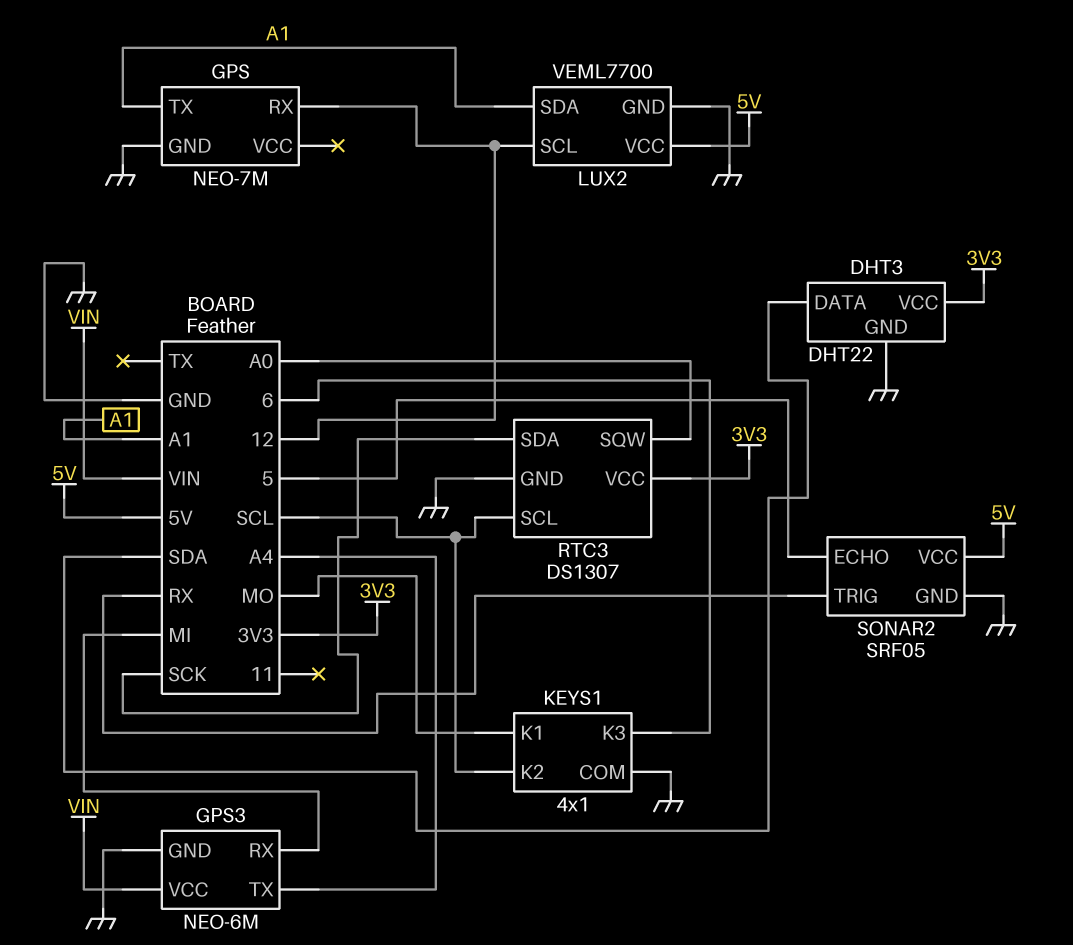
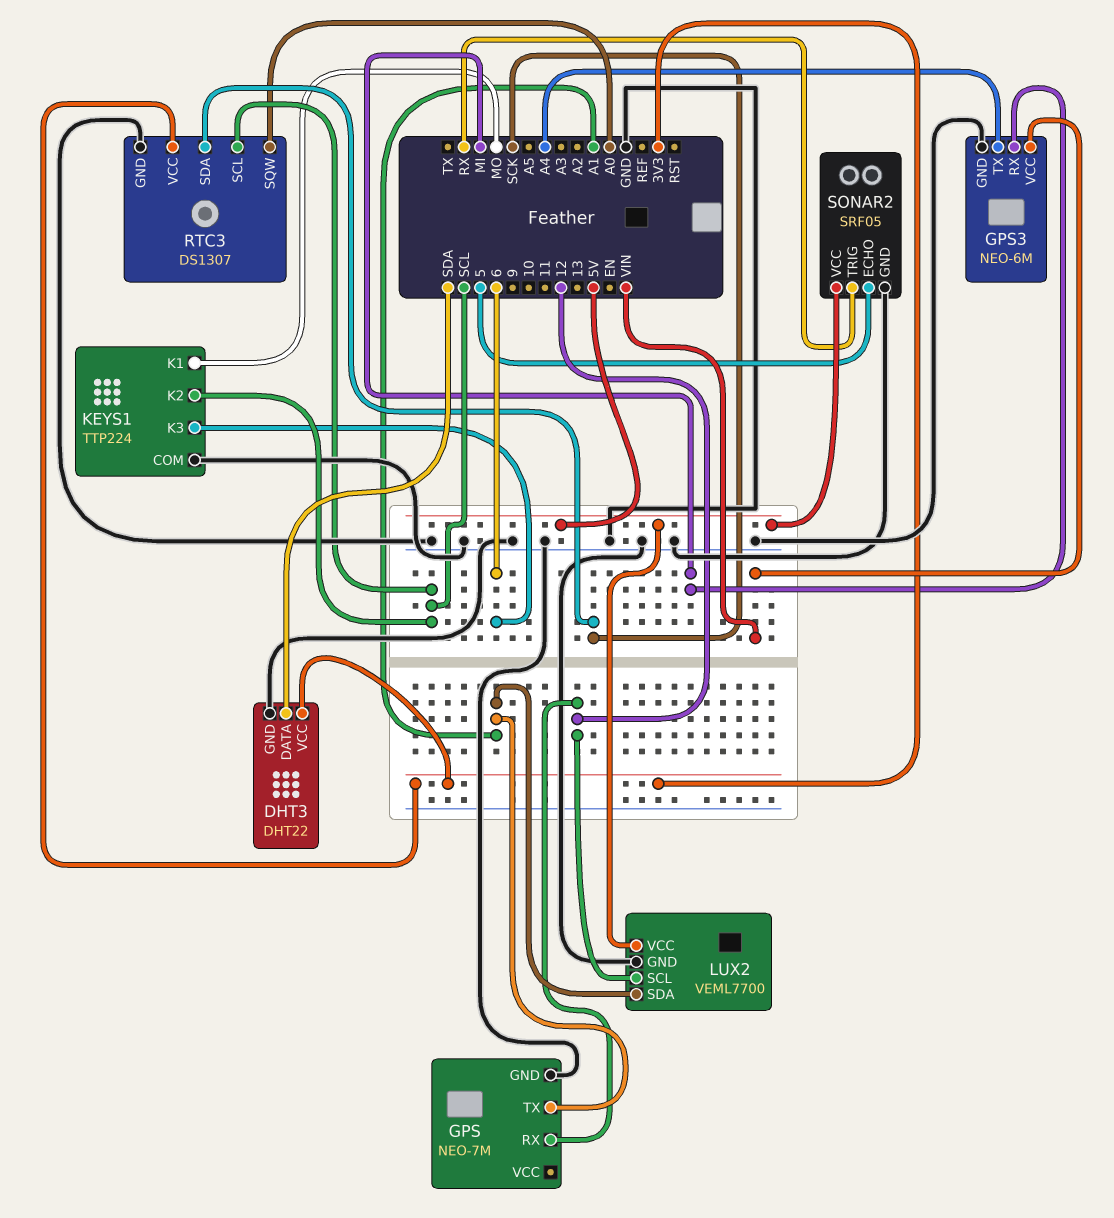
KEYS1: 4x1 -> TTP224

